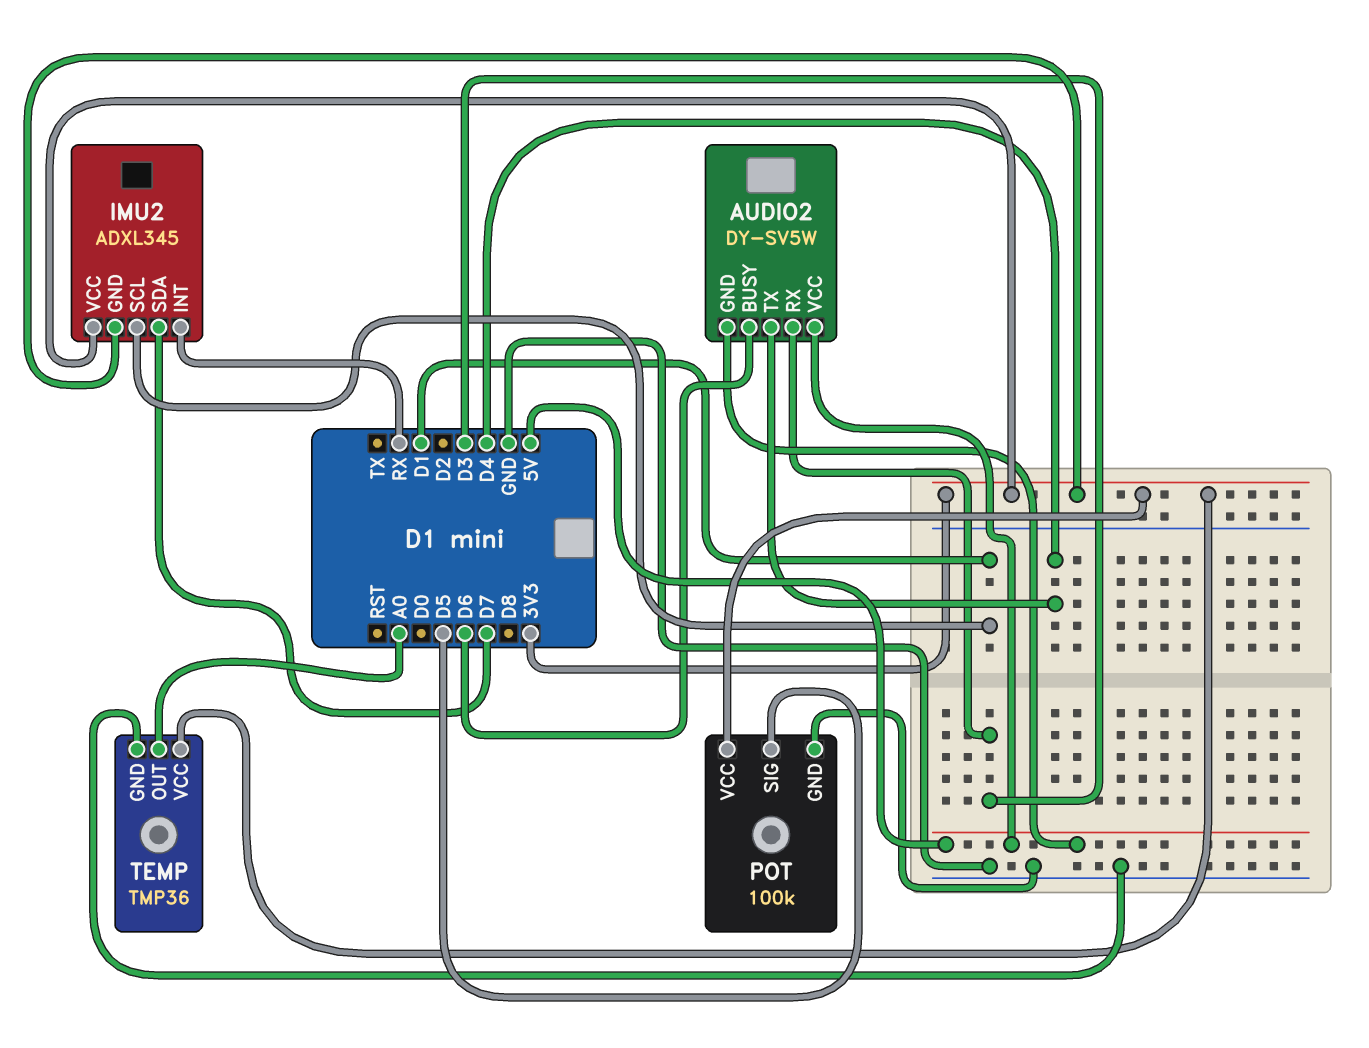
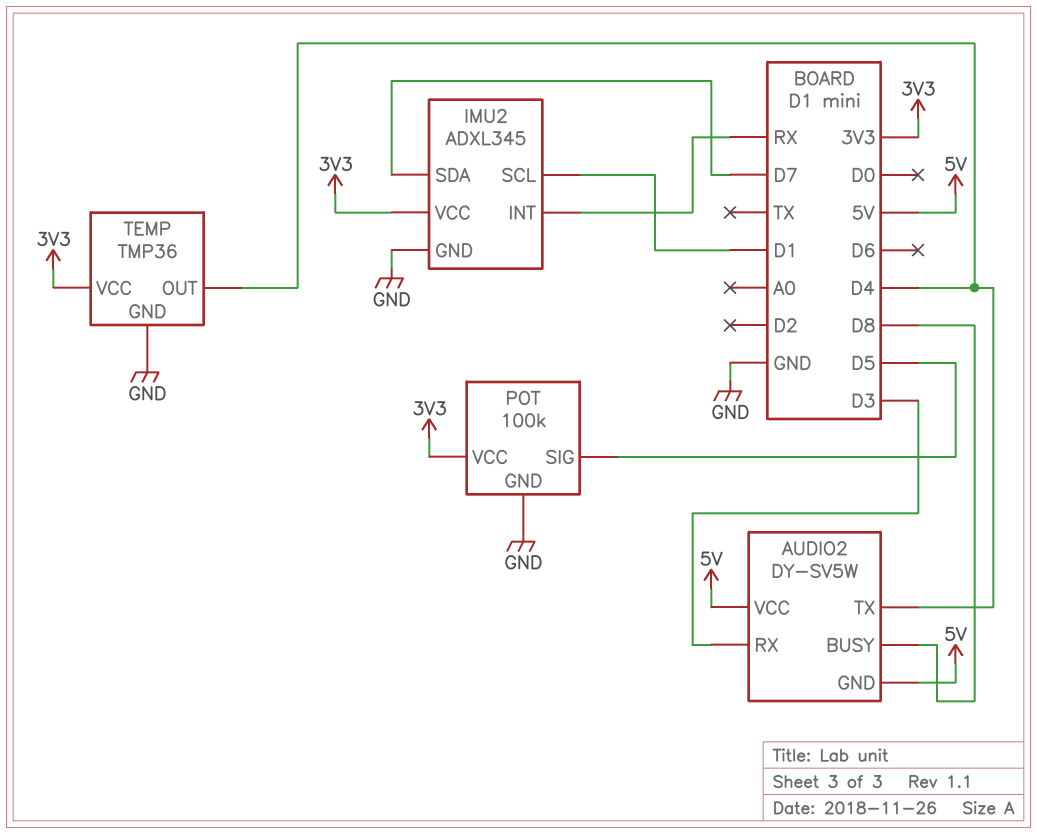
AUDIO2 pin BUSY: D6 -> D8
IMU2 pin GND: 3V3 -> GND
TEMP pin OUT: A0 -> D4

